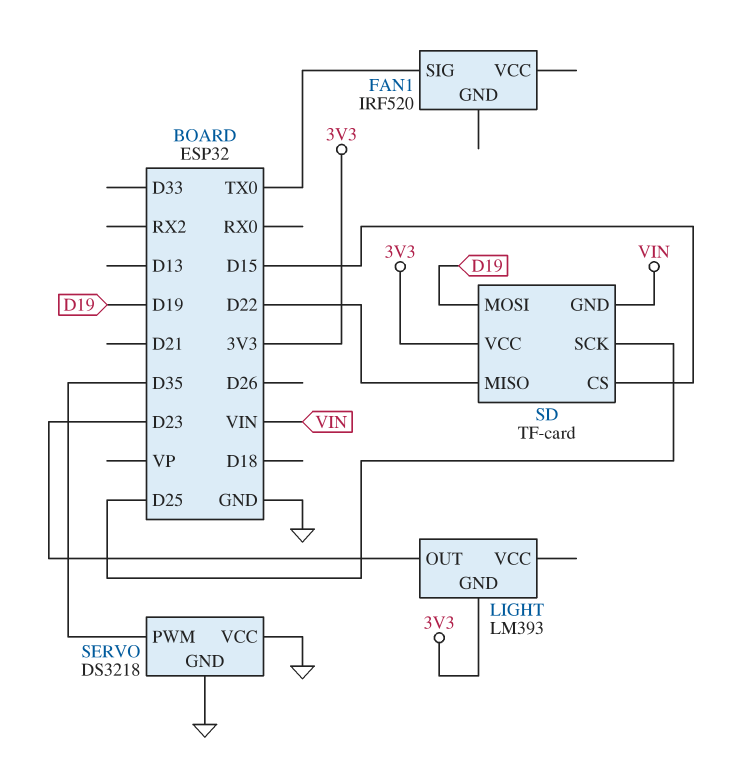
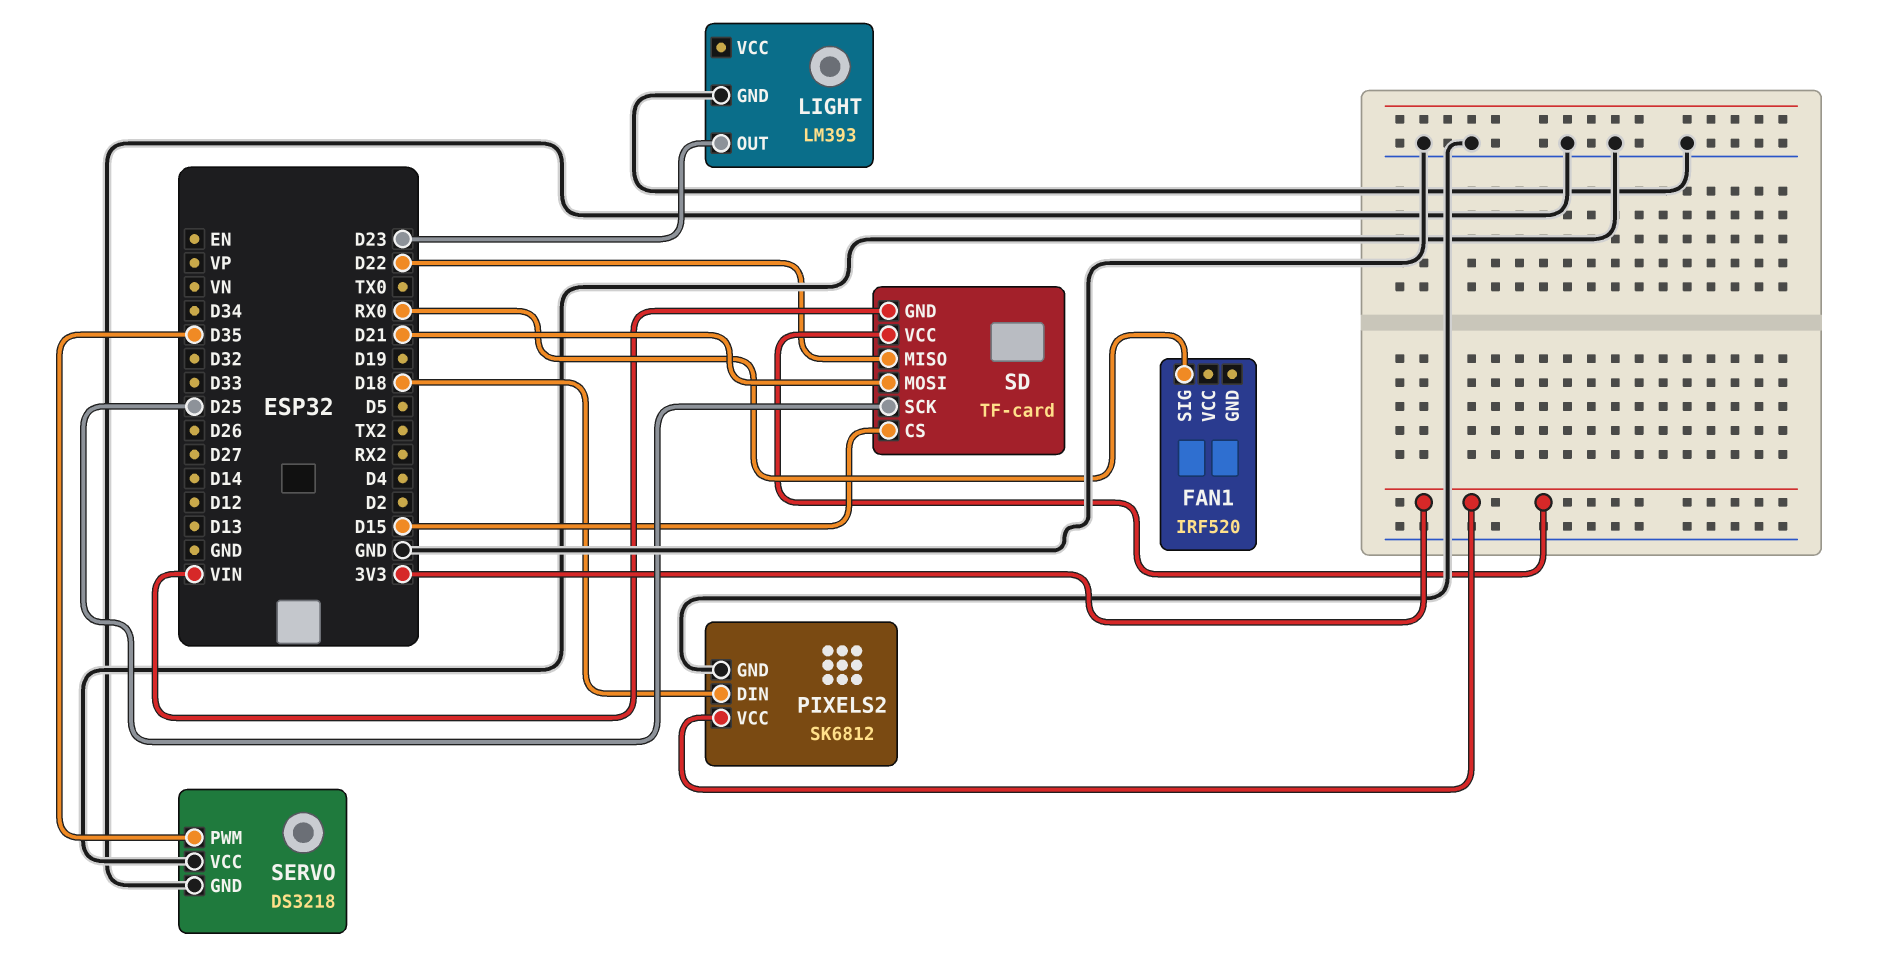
FAN1 pin SIG: TX0 -> RX0
LIGHT pin GND: 3V3 -> GND
PIXELS2: none -> SK6812
PIXELS2 pin DIN: none -> D18
PIXELS2 pin GND: none -> GND
PIXELS2 pin VCC: none -> 3V3
SD pin MOSI: D19 -> D21

